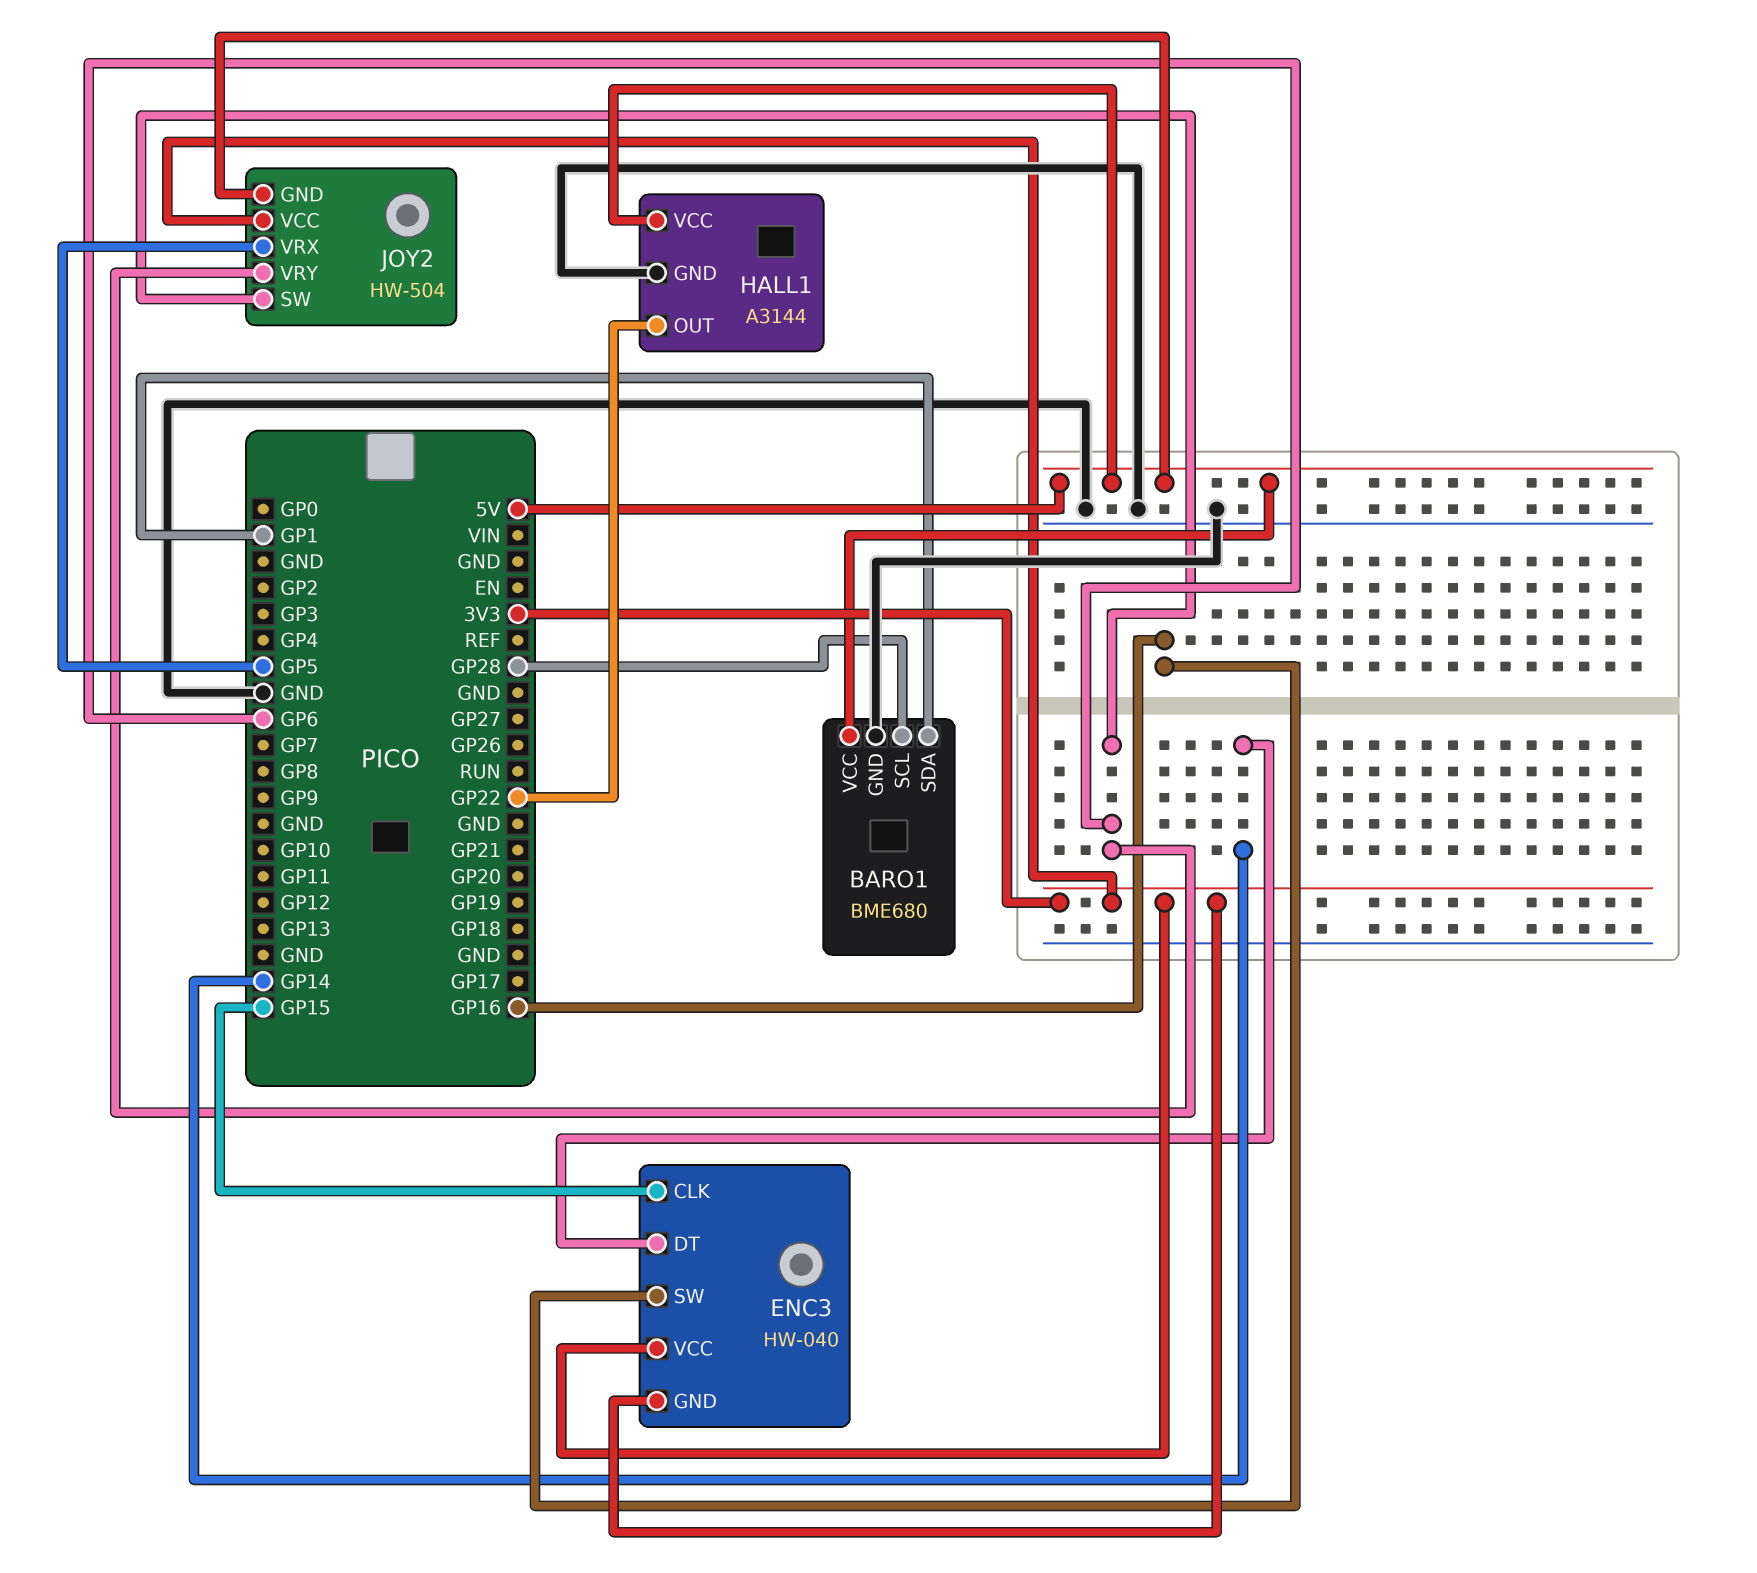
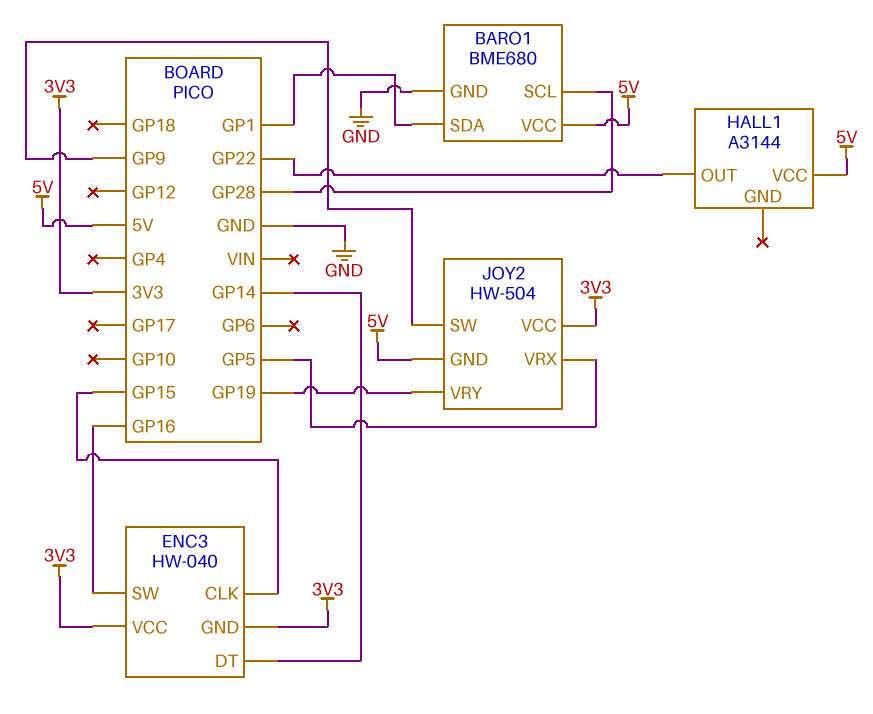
HALL1 pin GND: GND -> none
JOY2 pin SW: GP6 -> GP9
JOY2 pin VRY: GP6 -> GP19

